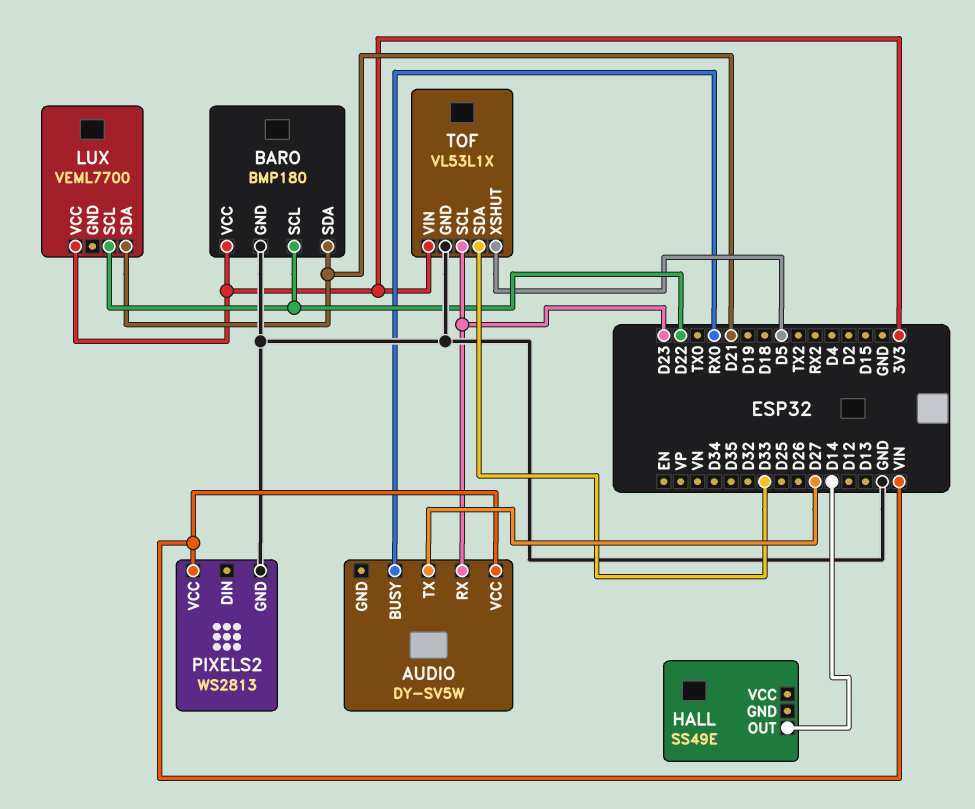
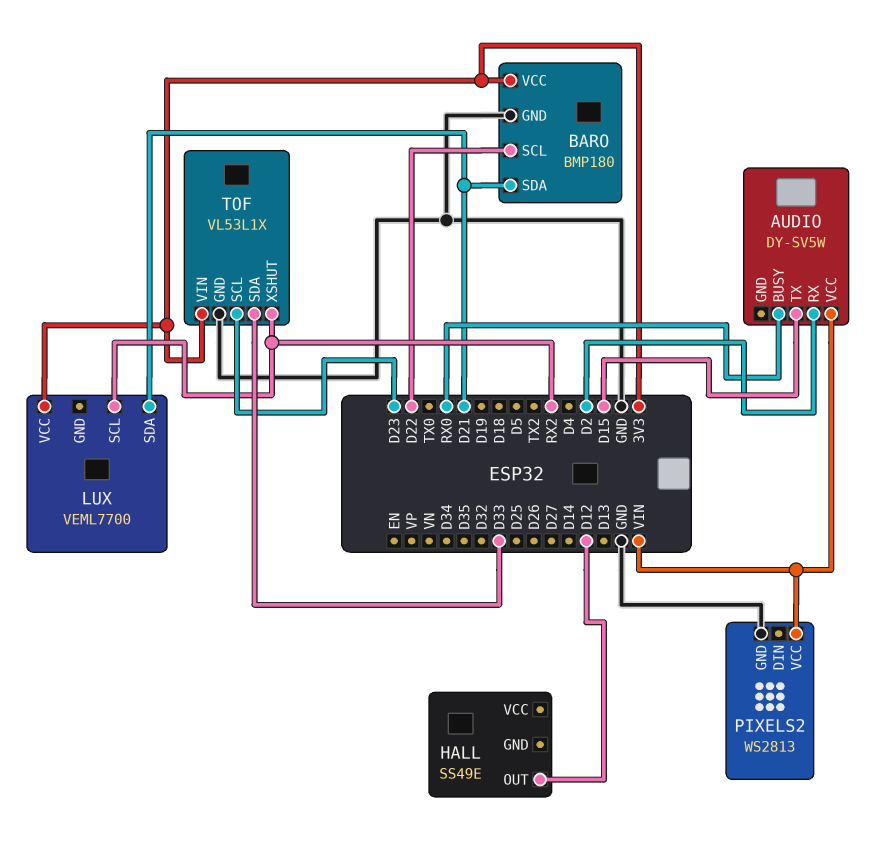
AUDIO pin RX: D23 -> D2
AUDIO pin TX: D27 -> D15
HALL pin OUT: D14 -> D12
LUX pin SCL: D22 -> RX2
TOF pin XSHUT: D5 -> RX2

